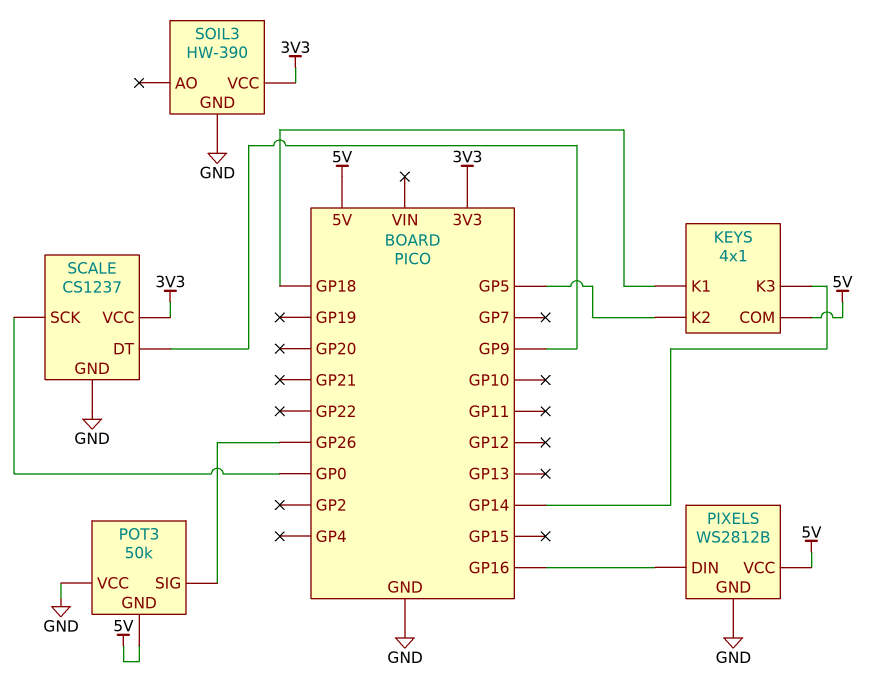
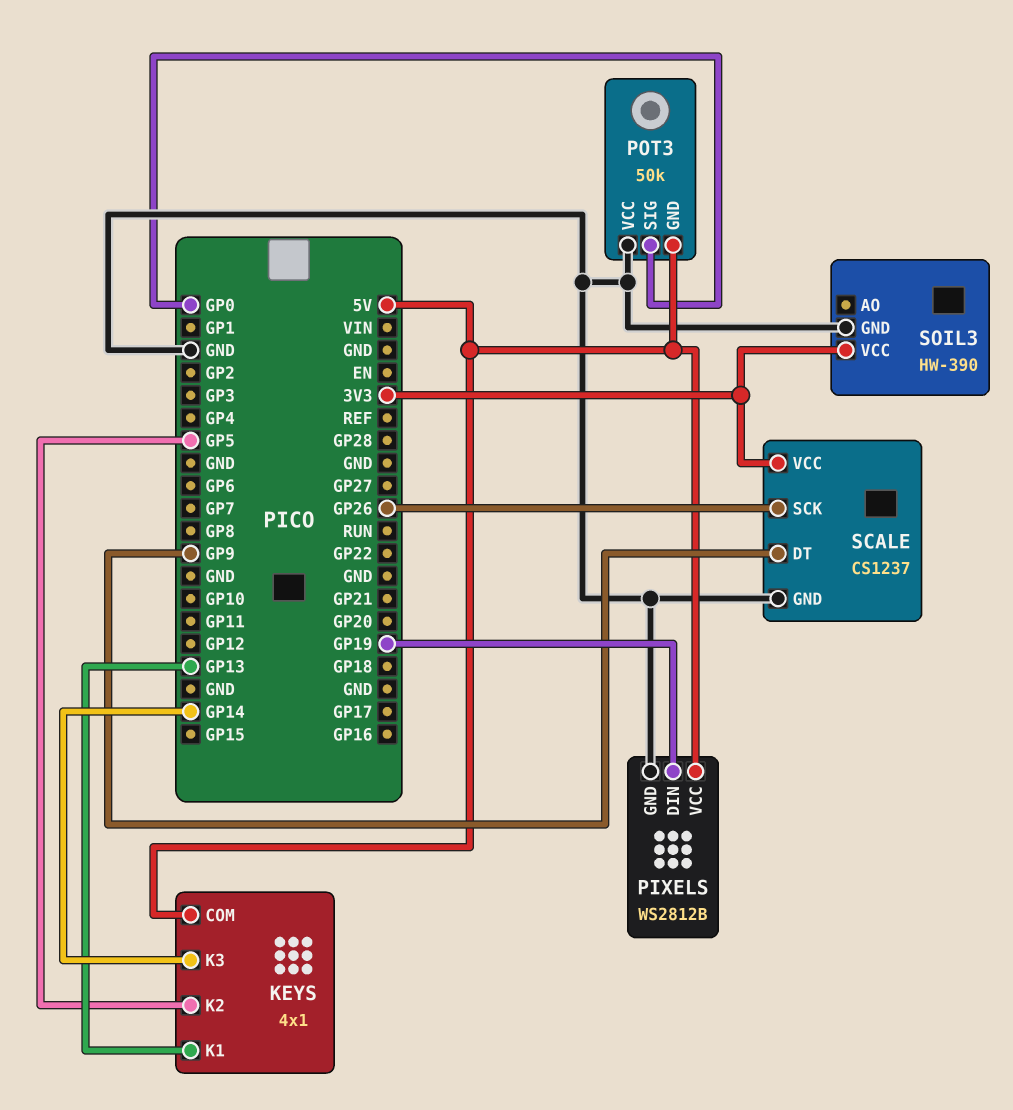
KEYS pin K1: GP18 -> GP13
PIXELS pin DIN: GP16 -> GP19
POT3 pin SIG: GP26 -> GP0
SCALE pin SCK: GP0 -> GP26

